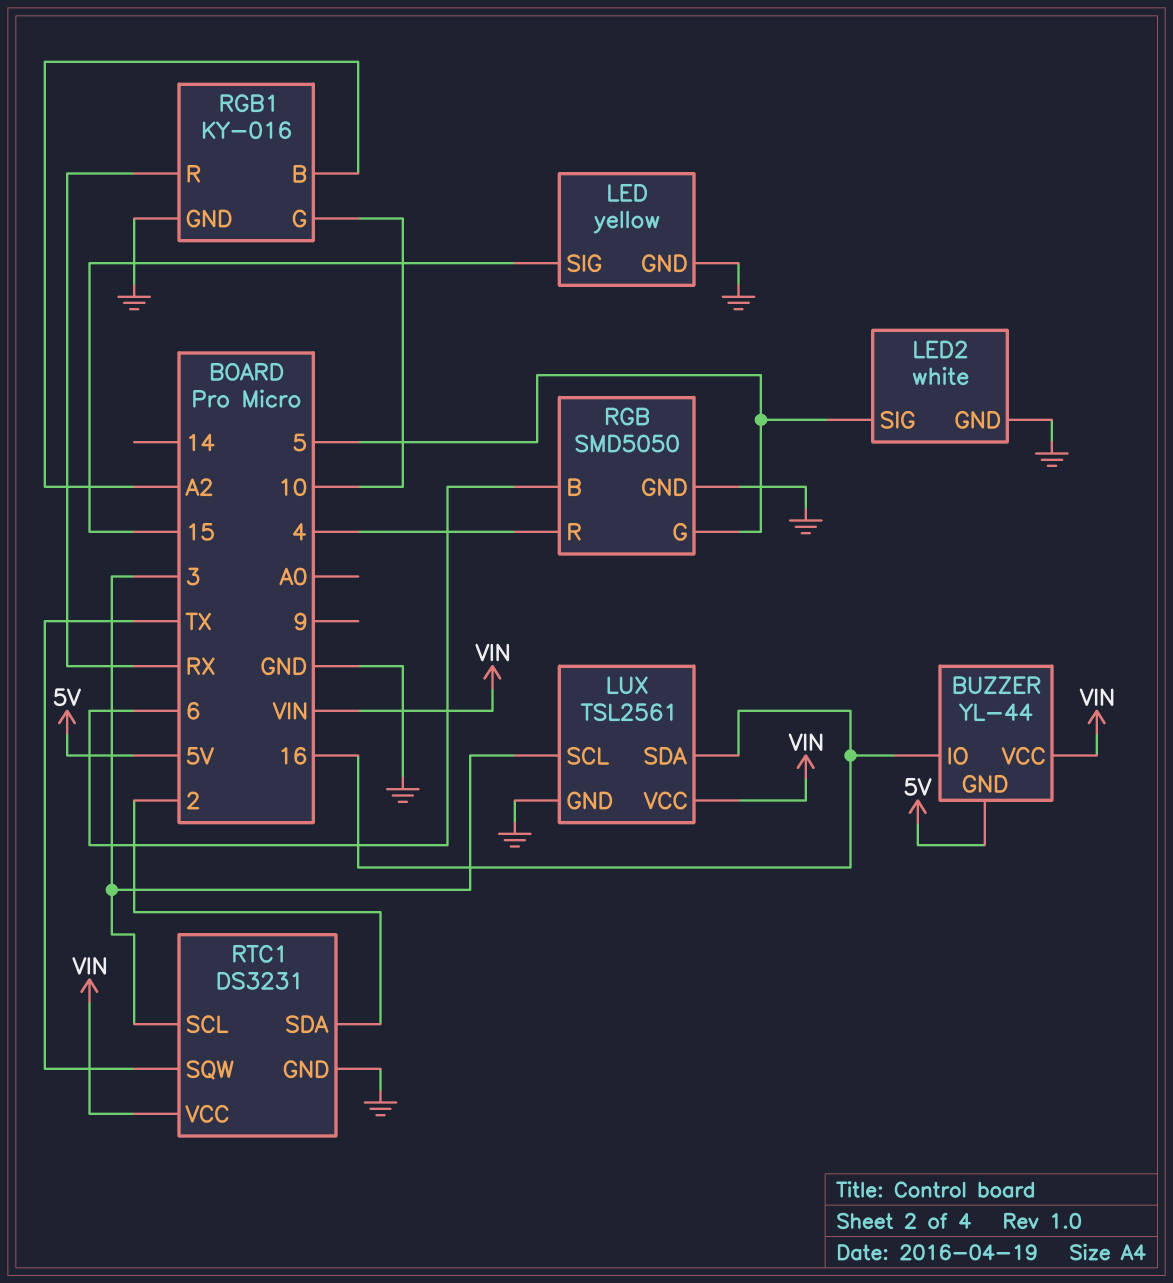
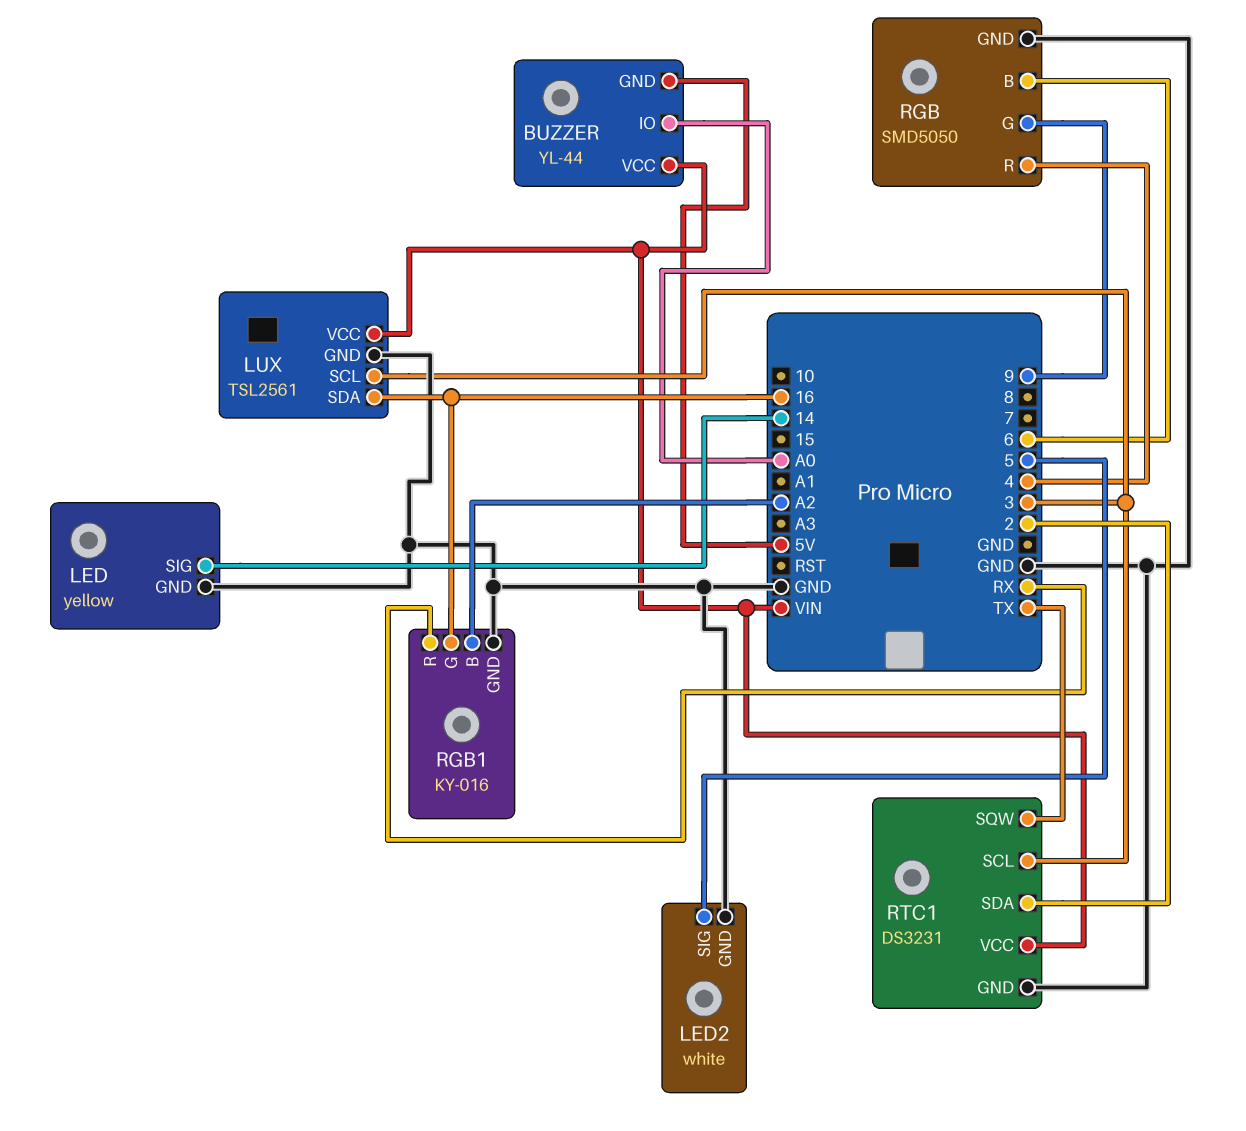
BUZZER pin IO: 16 -> A0
LED pin SIG: 15 -> 14
RGB pin G: 5 -> 9
RGB1 pin G: 10 -> 16

